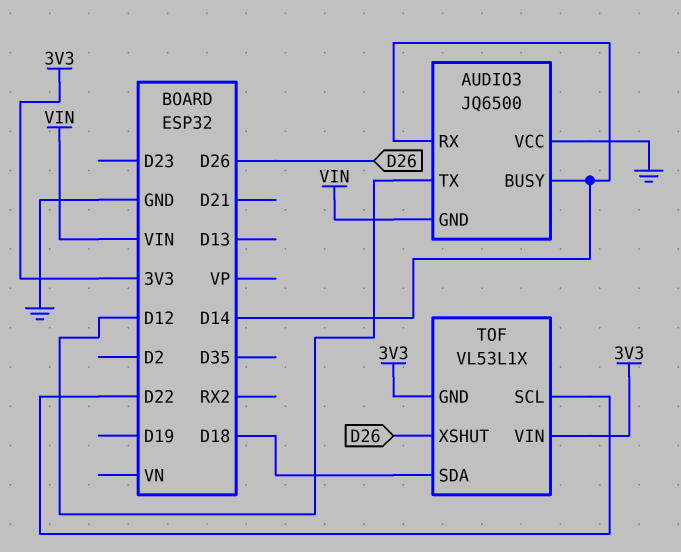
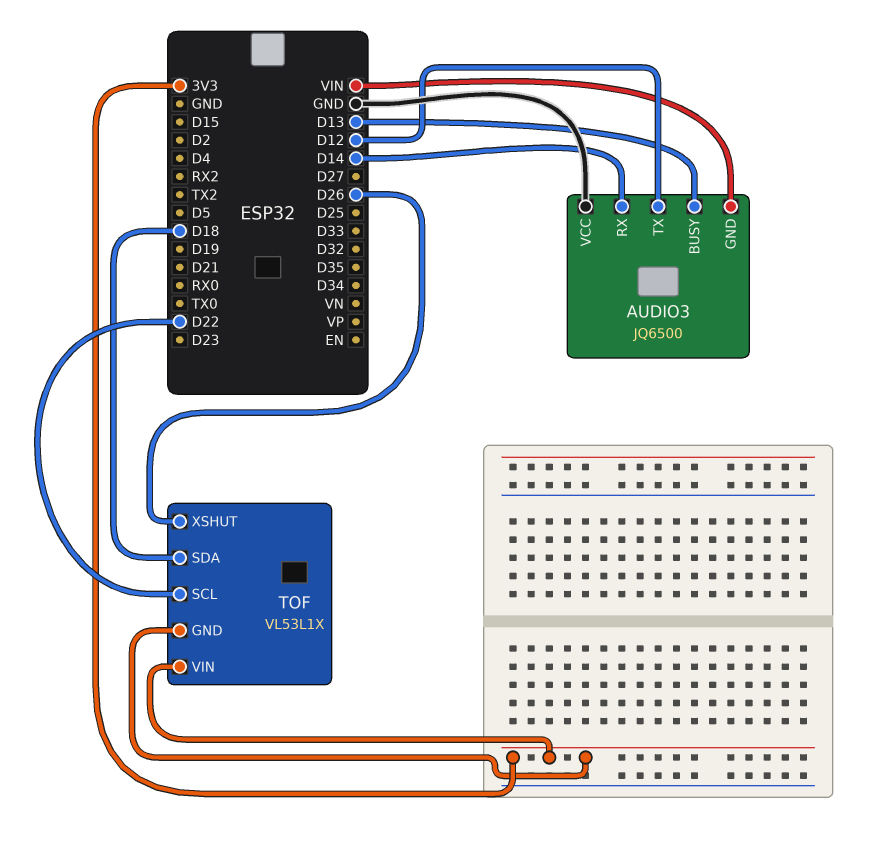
AUDIO3 pin BUSY: D14 -> D13

